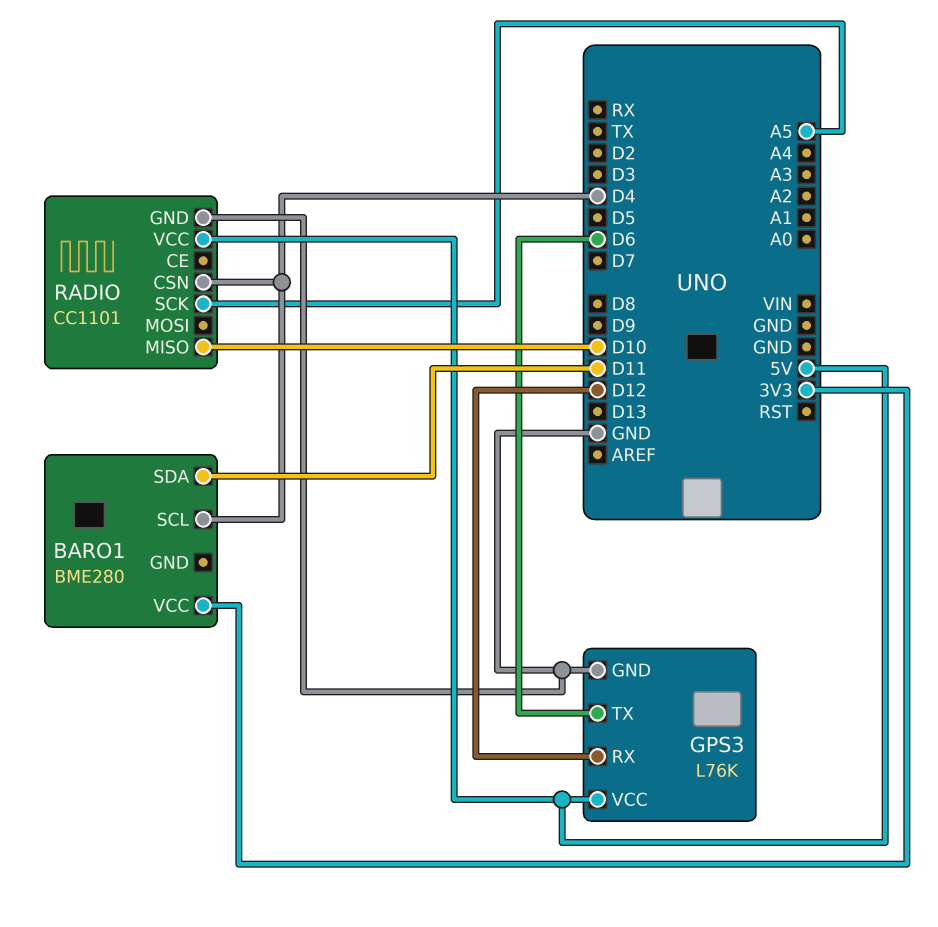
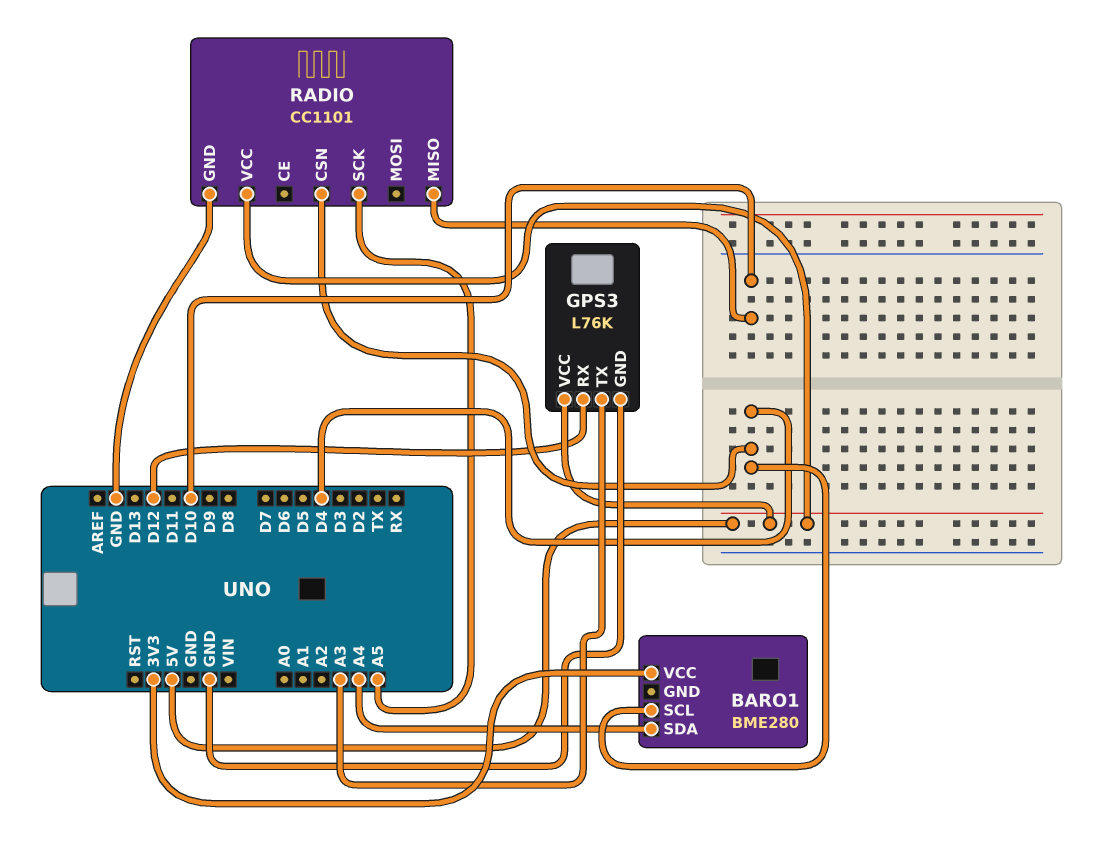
BARO1 pin SDA: D11 -> A4
GPS3 pin TX: D6 -> A3

